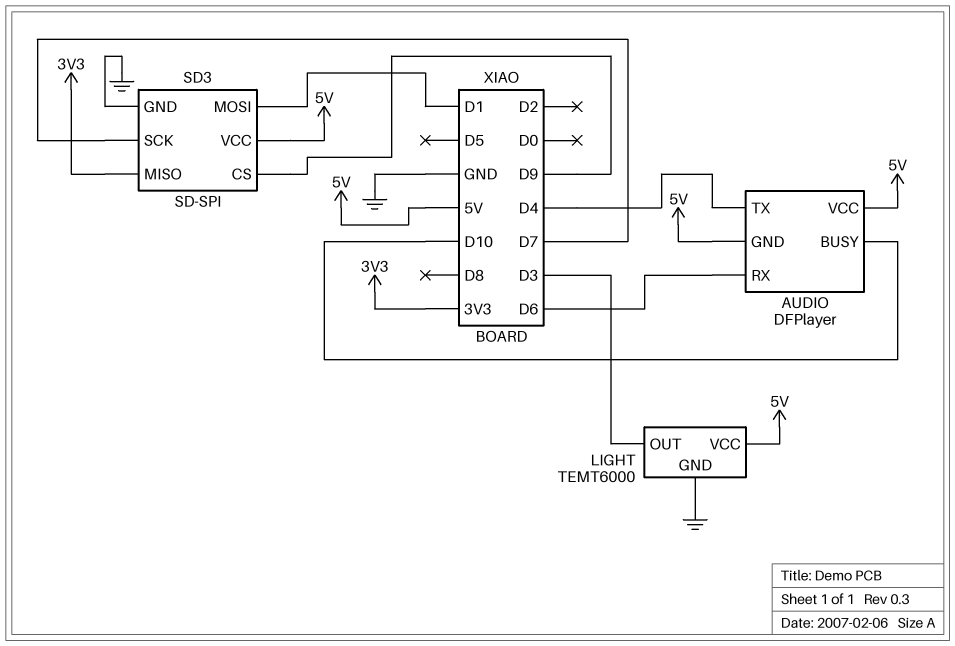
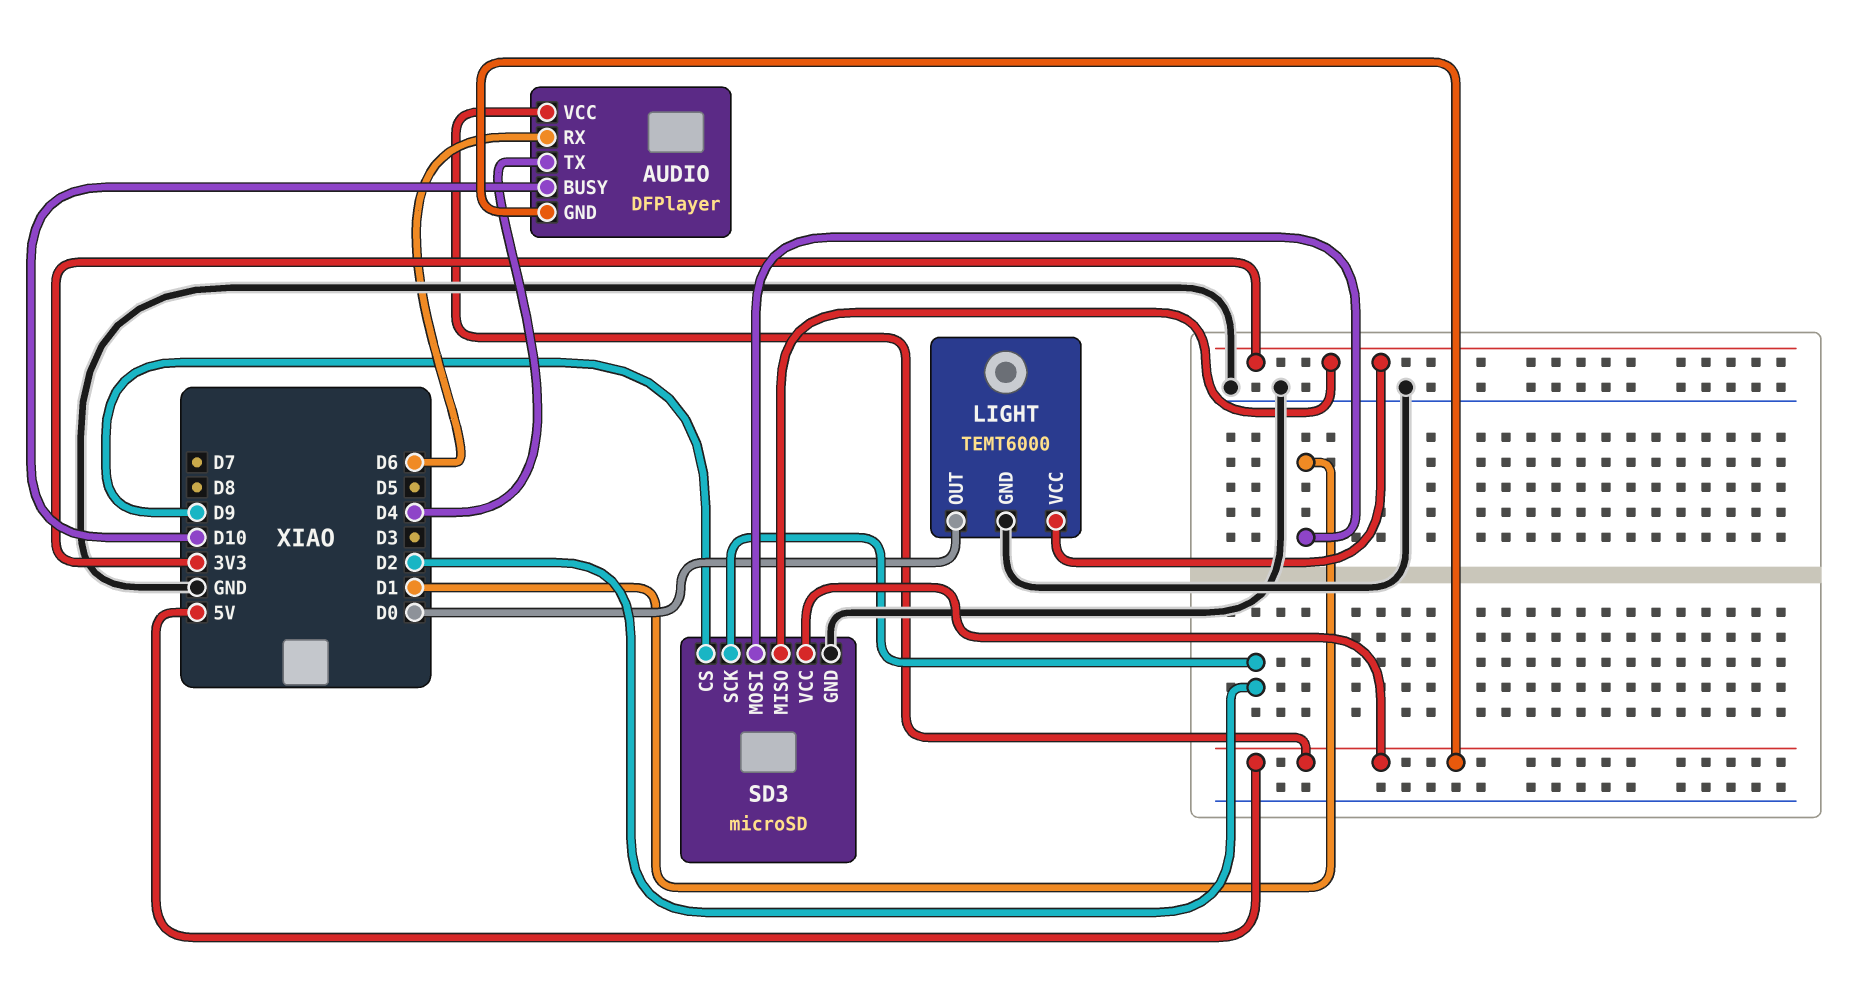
LIGHT pin OUT: D3 -> D0
LIGHT pin VCC: 5V -> 3V3
SD3: SD-SPI -> microSD
SD3 pin SCK: D7 -> D2

